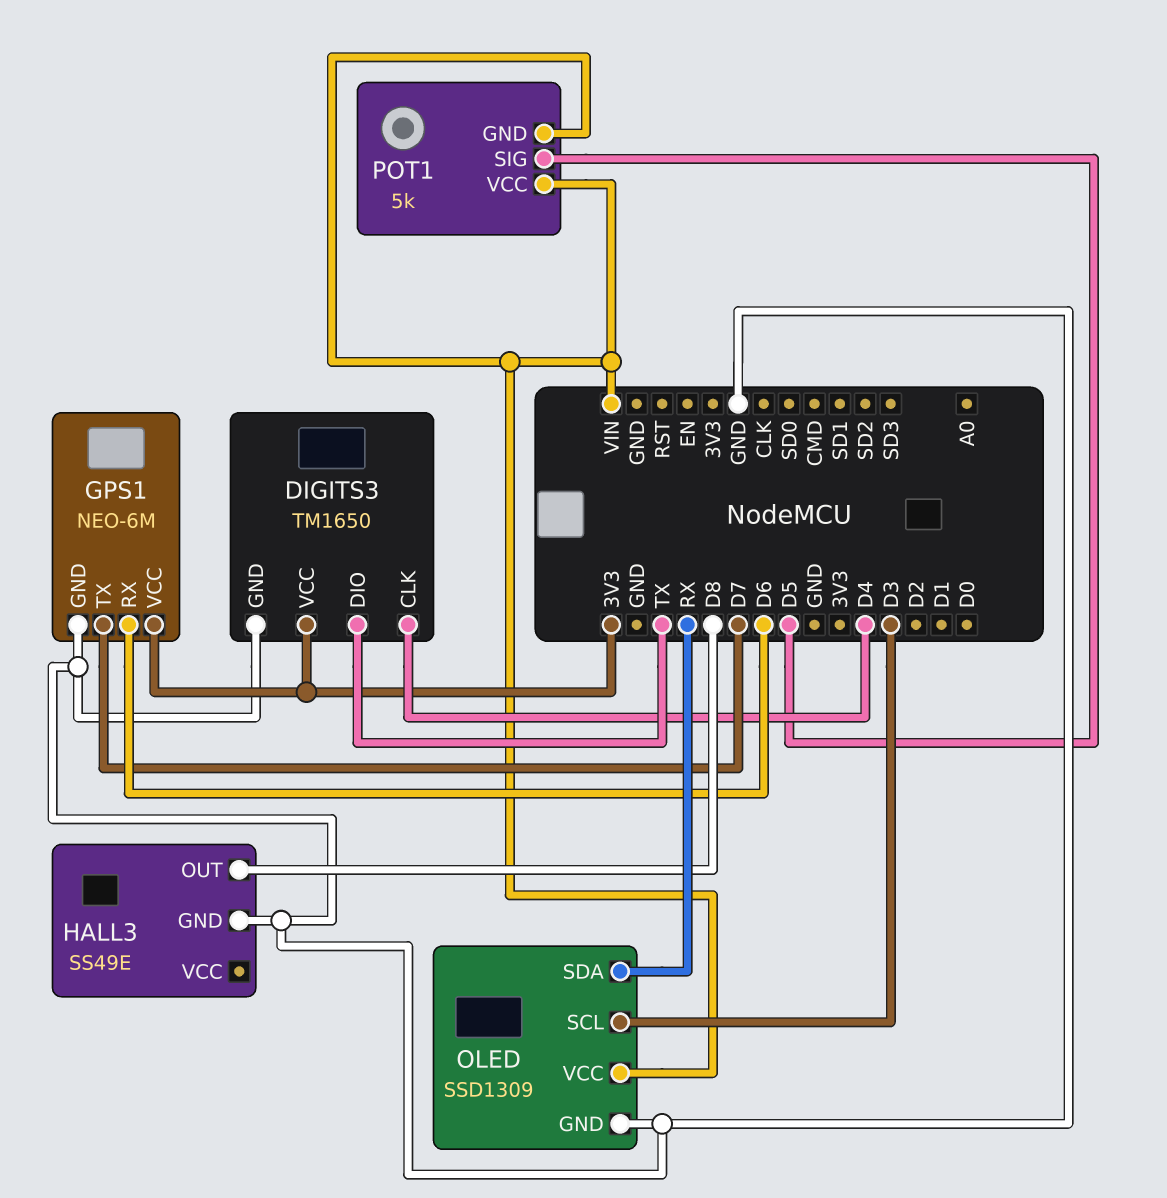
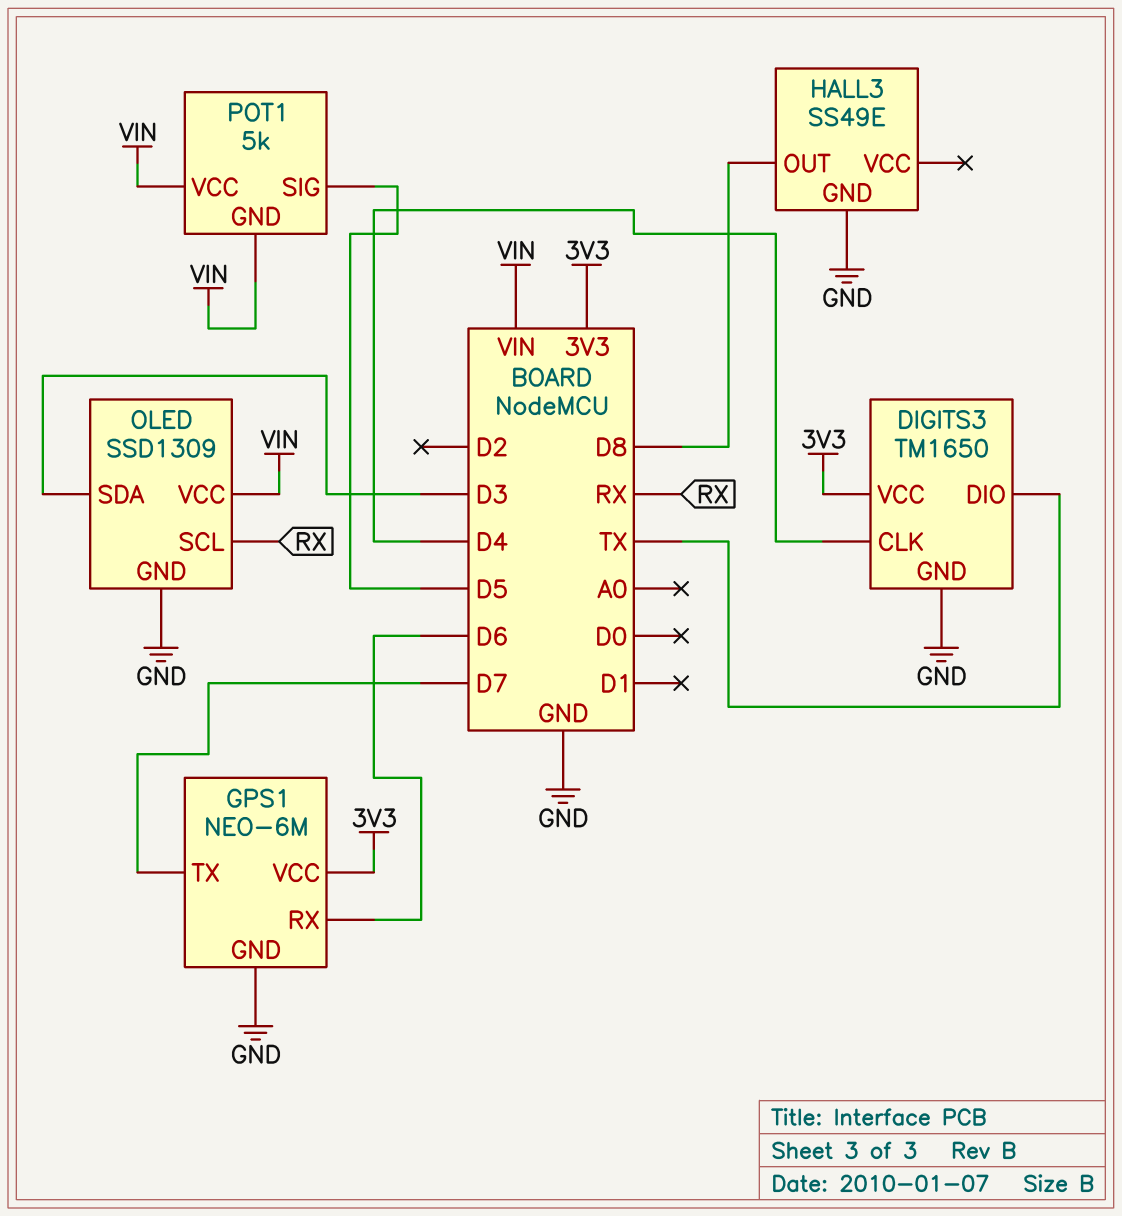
OLED pin SCL: D3 -> RX
OLED pin SDA: RX -> D3

